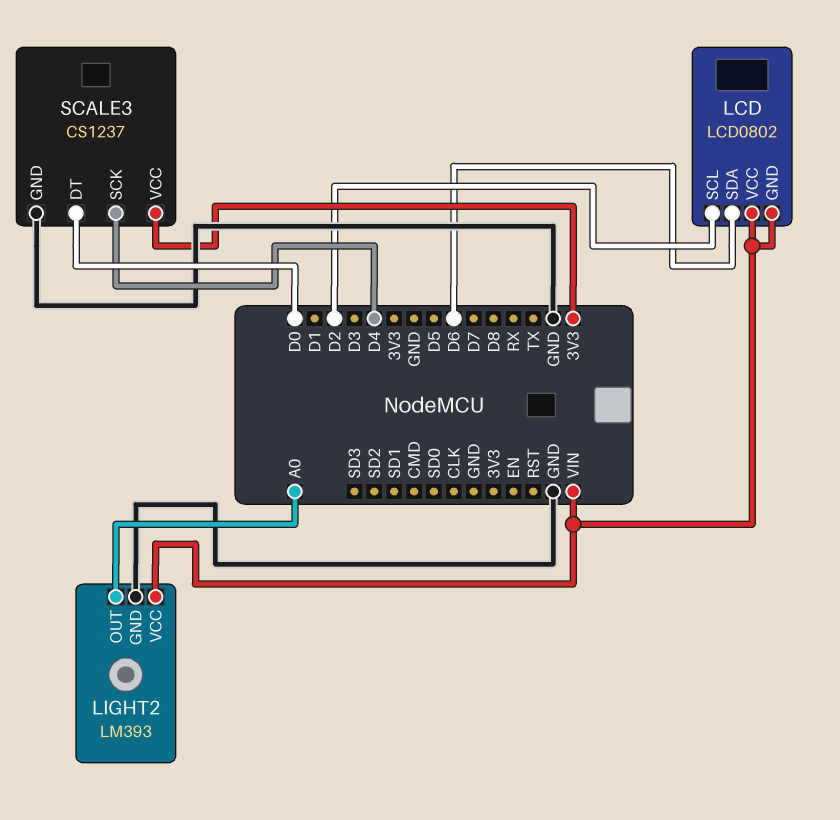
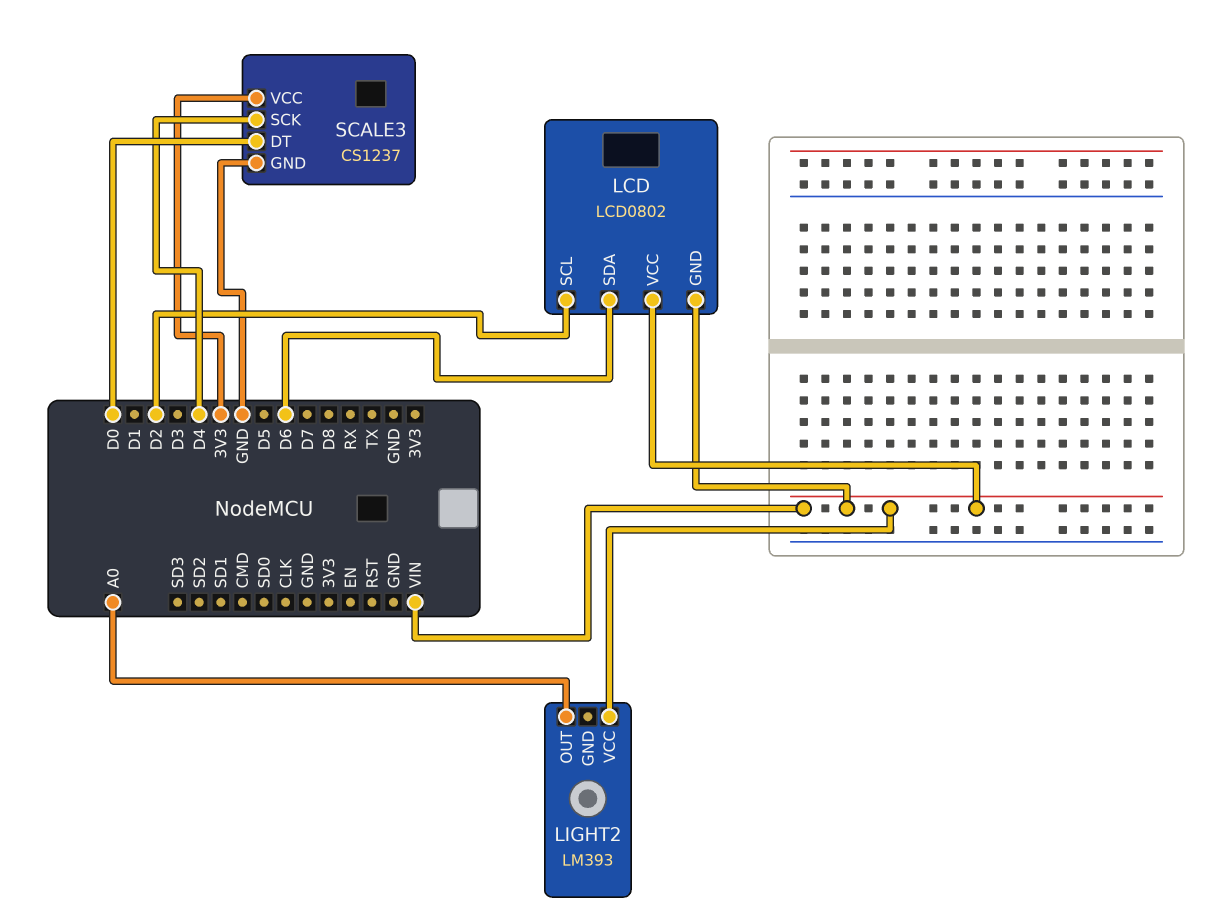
LIGHT2 pin GND: GND -> none

